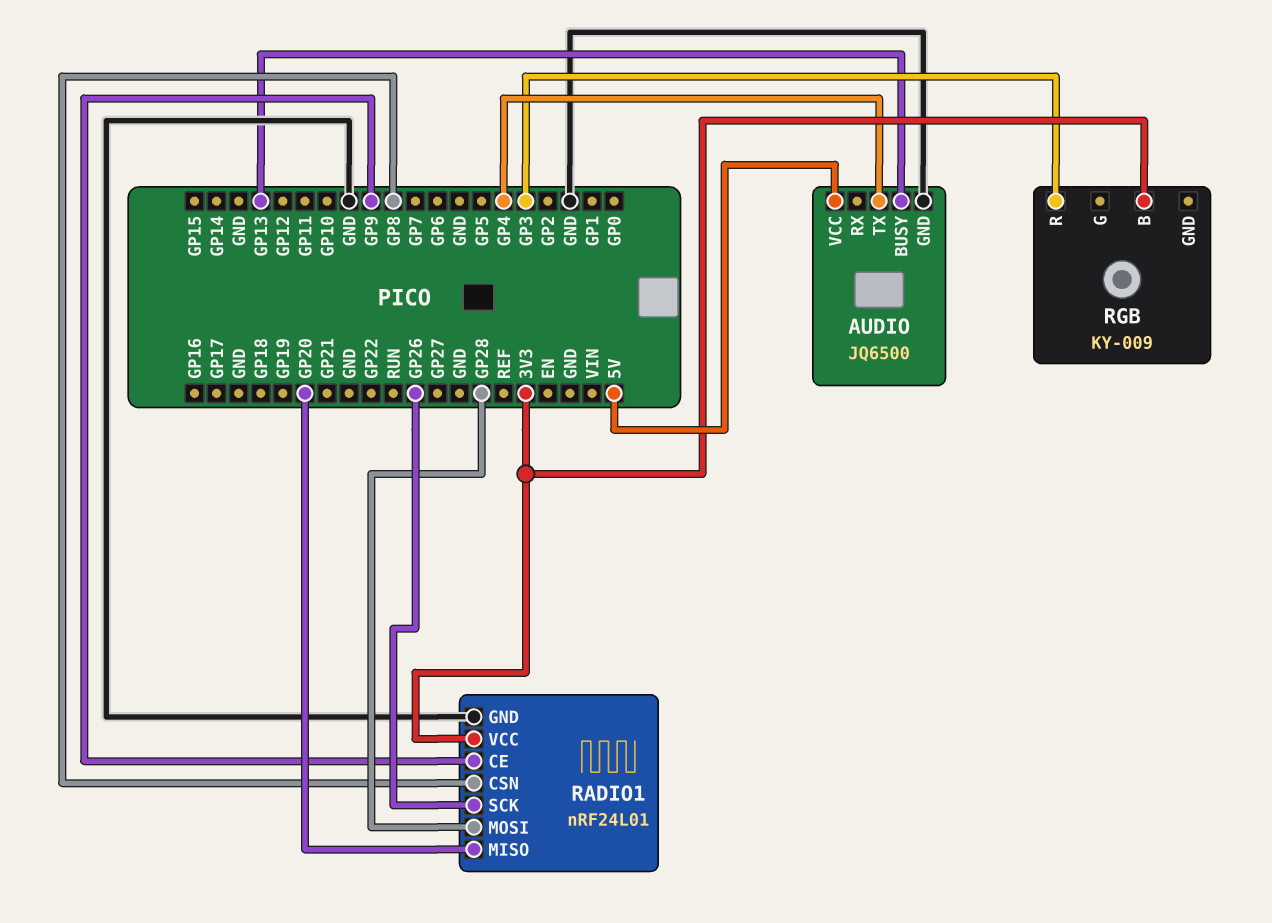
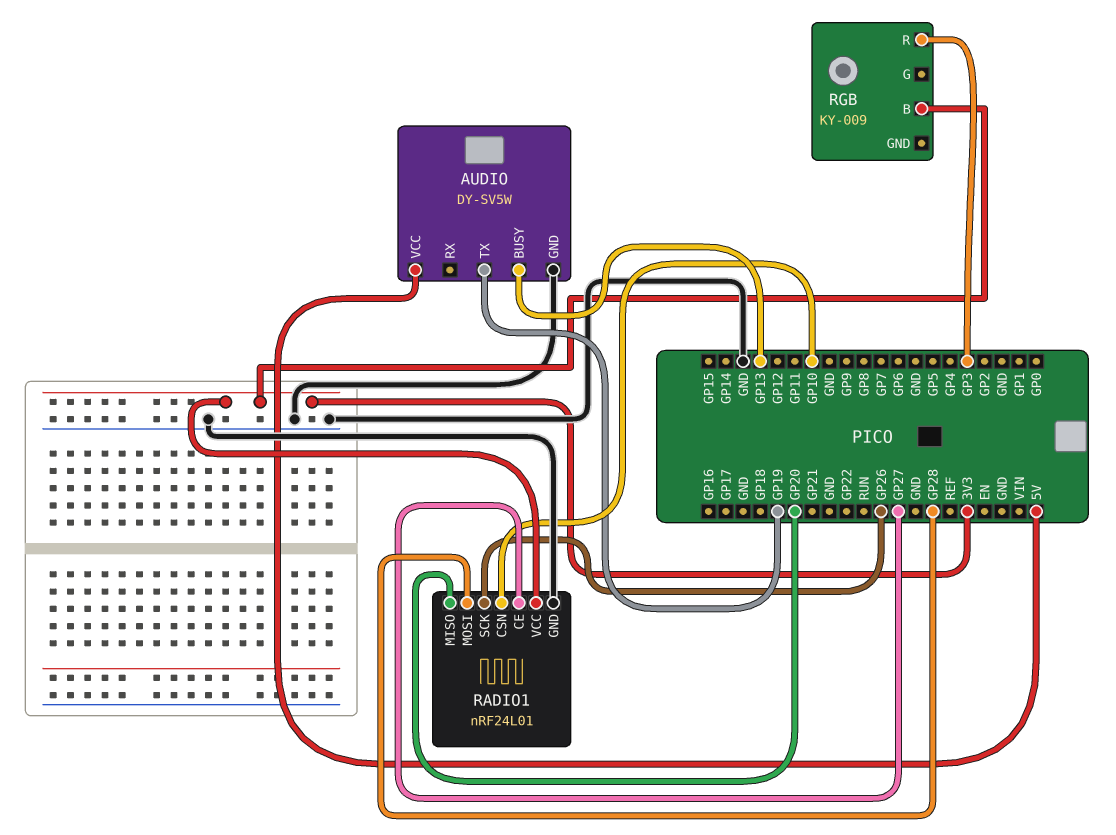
AUDIO: JQ6500 -> DY-SV5W
AUDIO pin TX: GP4 -> GP19
RADIO1 pin CE: GP9 -> GP27
RADIO1 pin CSN: GP8 -> GP10

